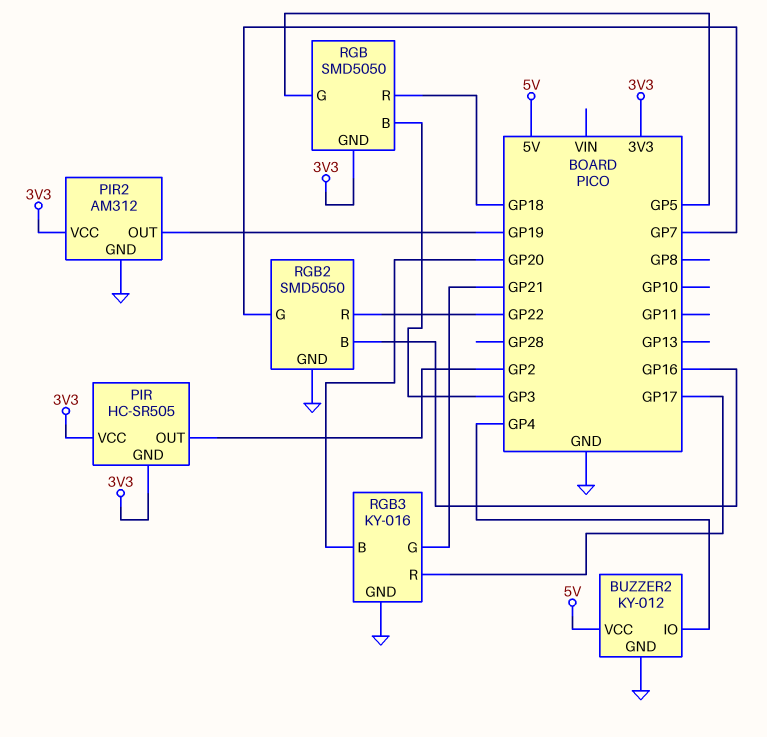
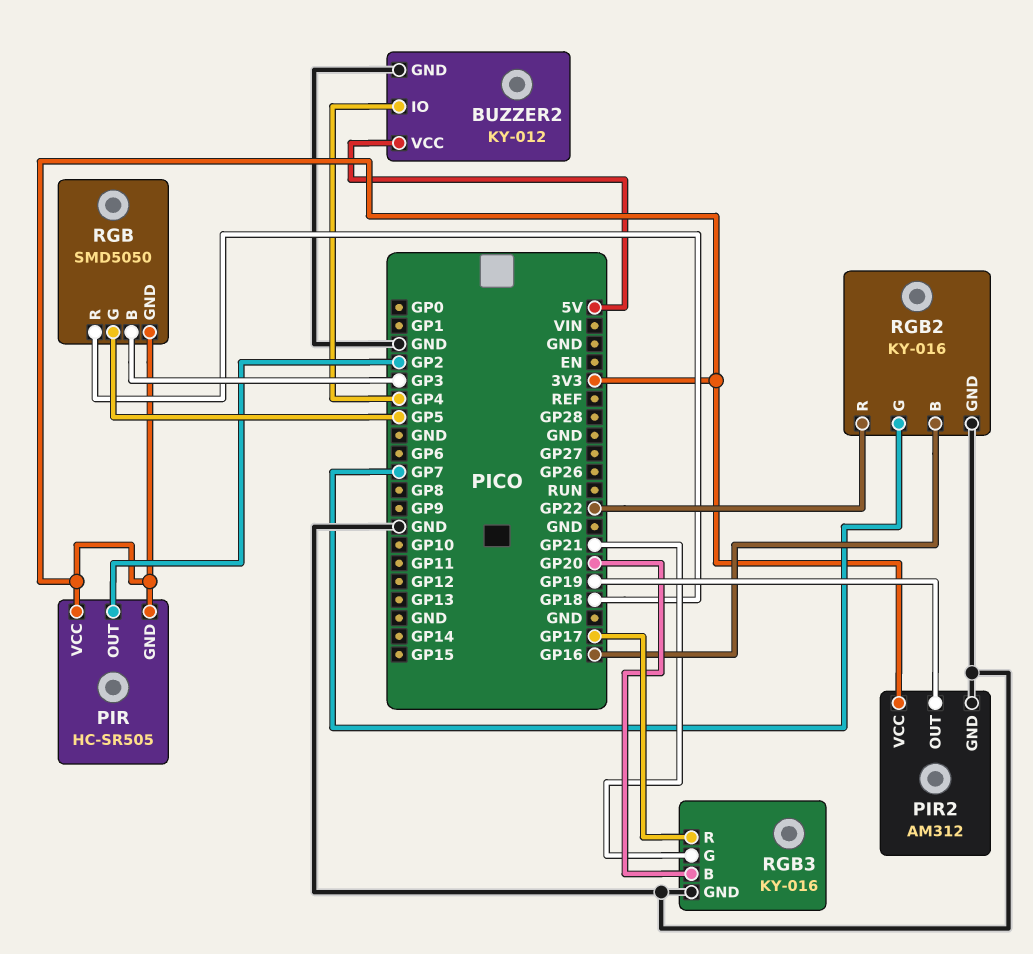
RGB2: SMD5050 -> KY-016

